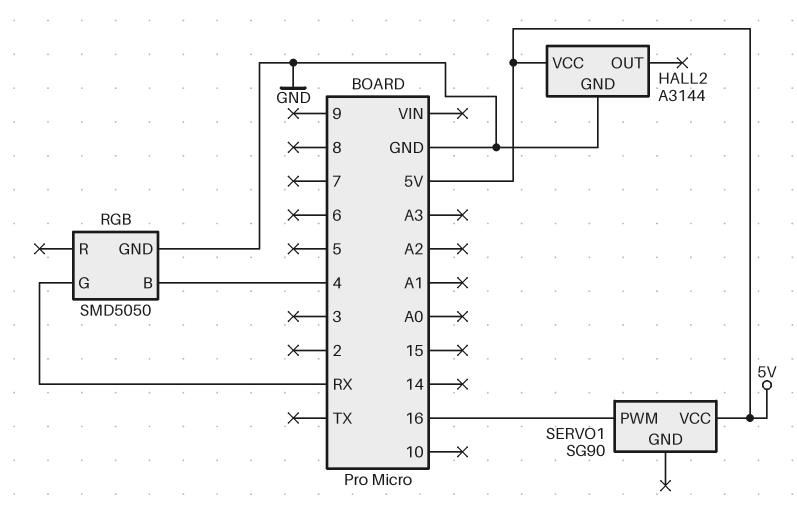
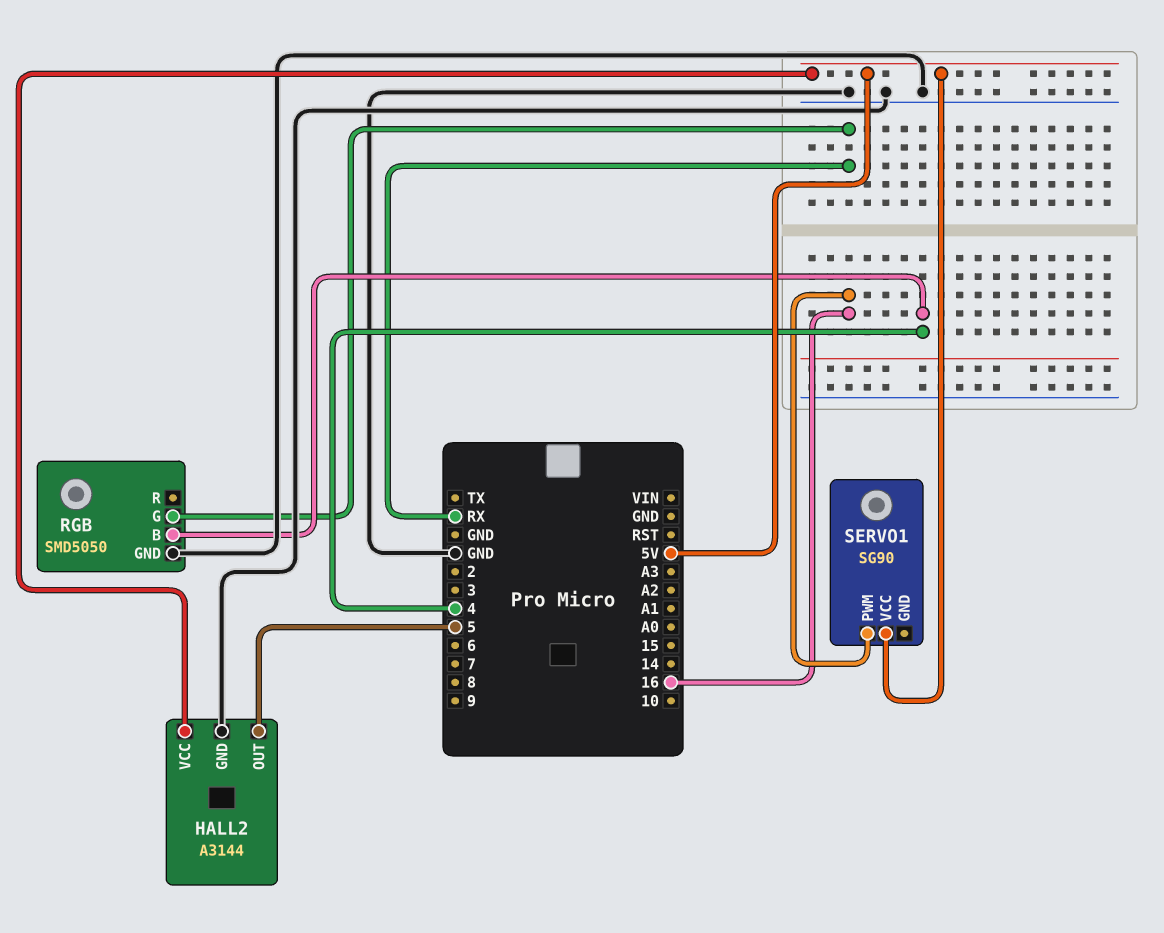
HALL2 pin OUT: none -> 5

